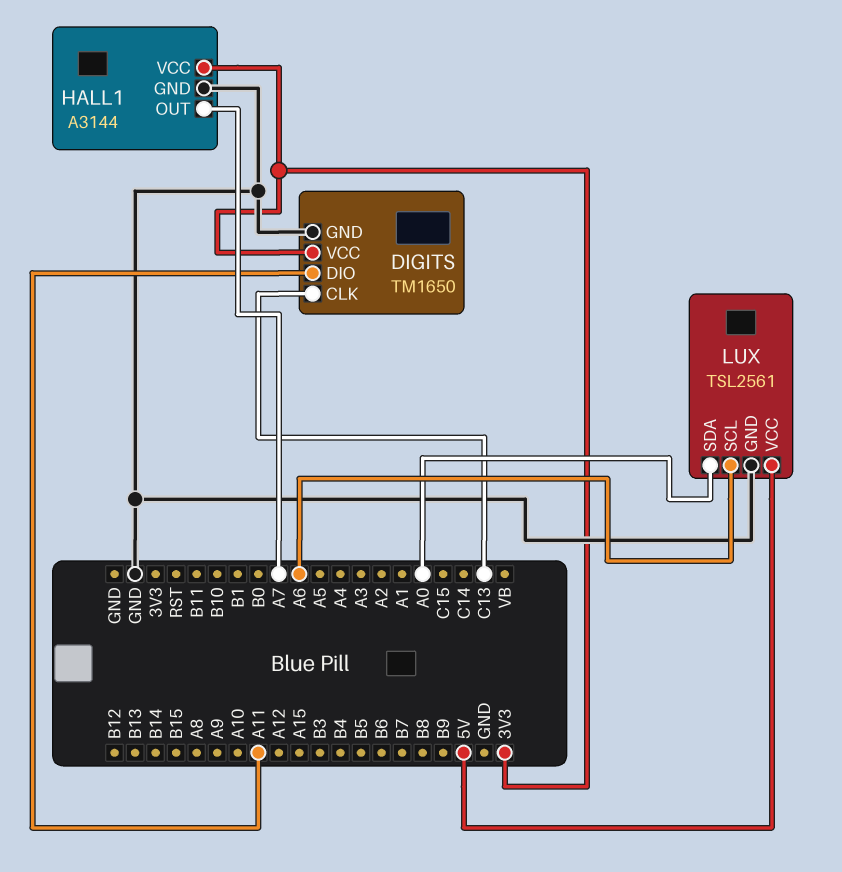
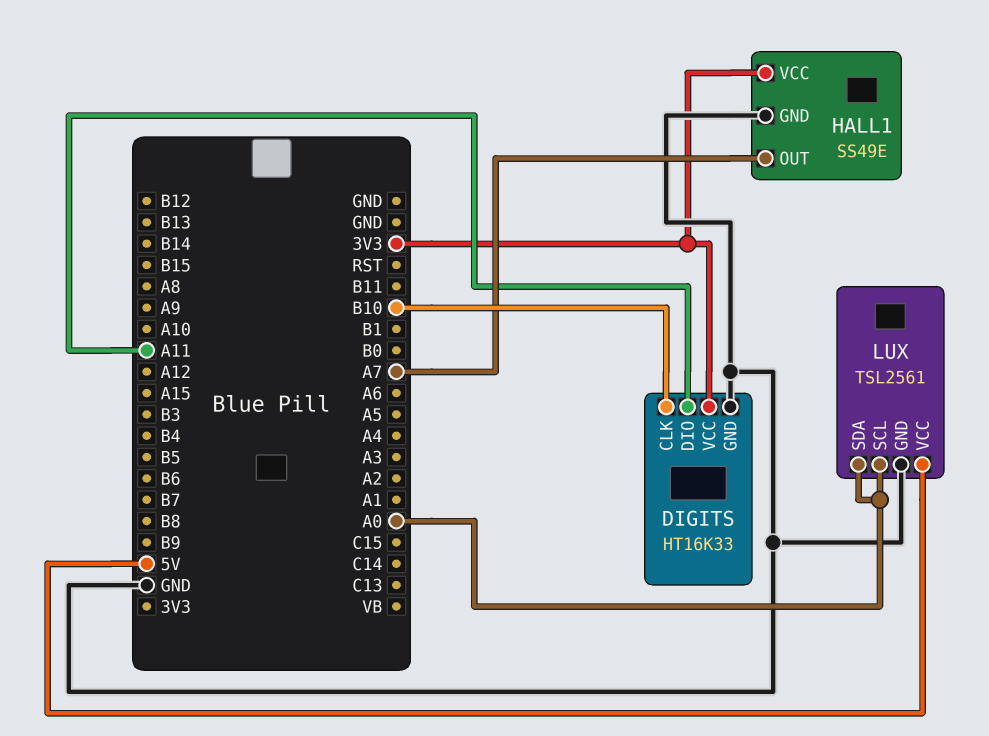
DIGITS: TM1650 -> HT16K33
DIGITS pin CLK: C13 -> B10
HALL1: A3144 -> SS49E
LUX pin SCL: A6 -> A0

